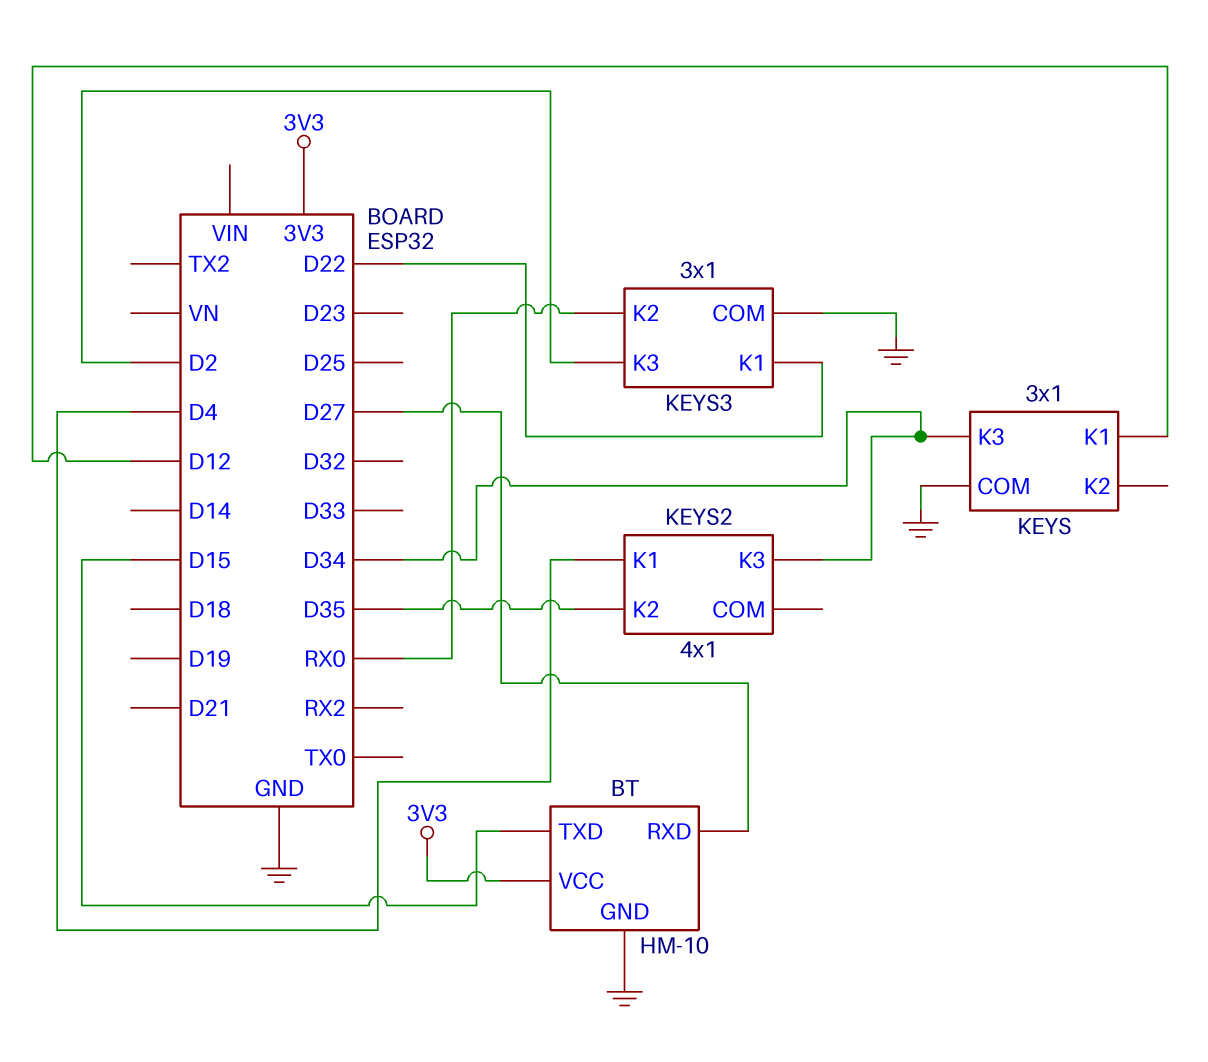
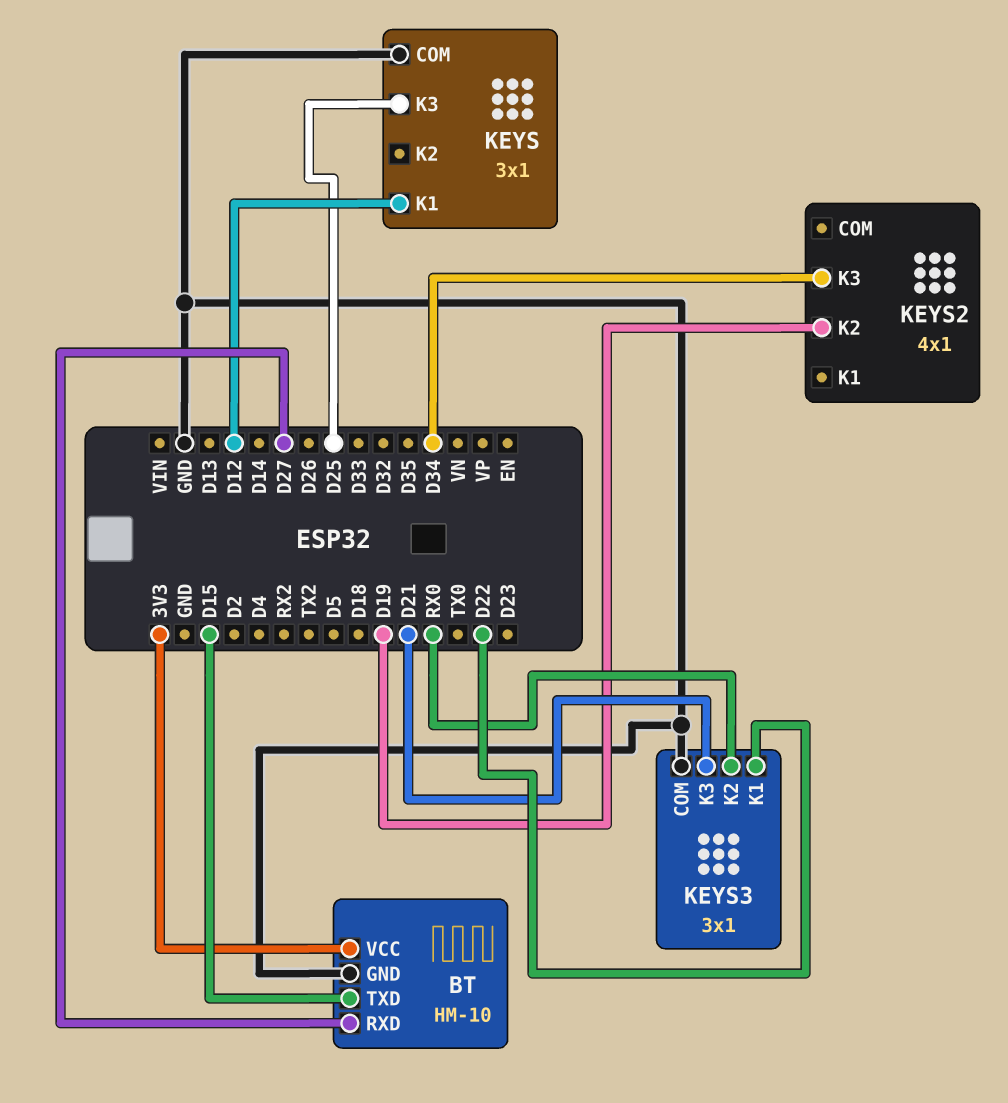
KEYS pin K3: D34 -> D25
KEYS2 pin K1: D4 -> none
KEYS2 pin K2: D35 -> D19
KEYS3 pin K3: D2 -> D21

